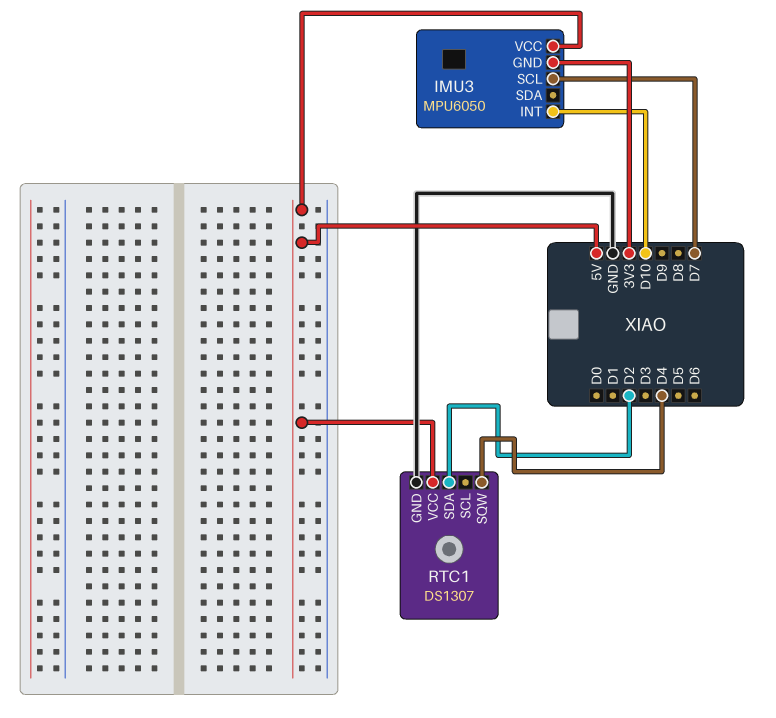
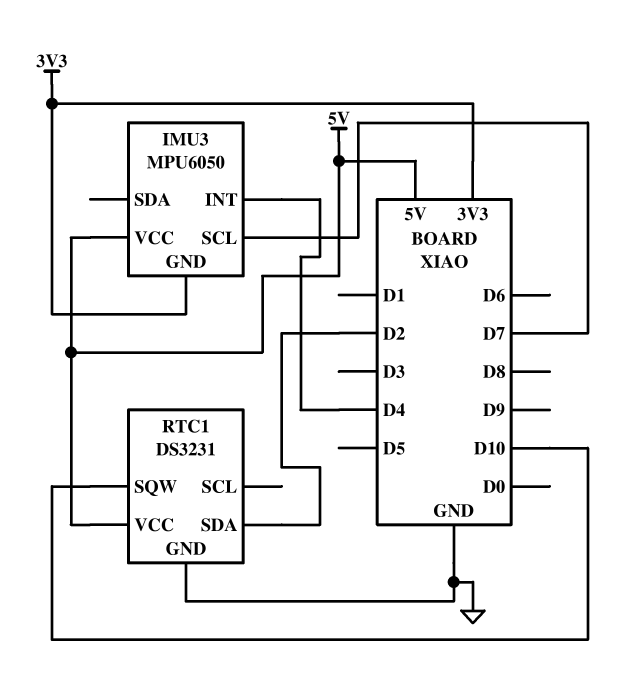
IMU3 pin INT: D10 -> D4
RTC1: DS1307 -> DS3231
RTC1 pin SQW: D4 -> D10

